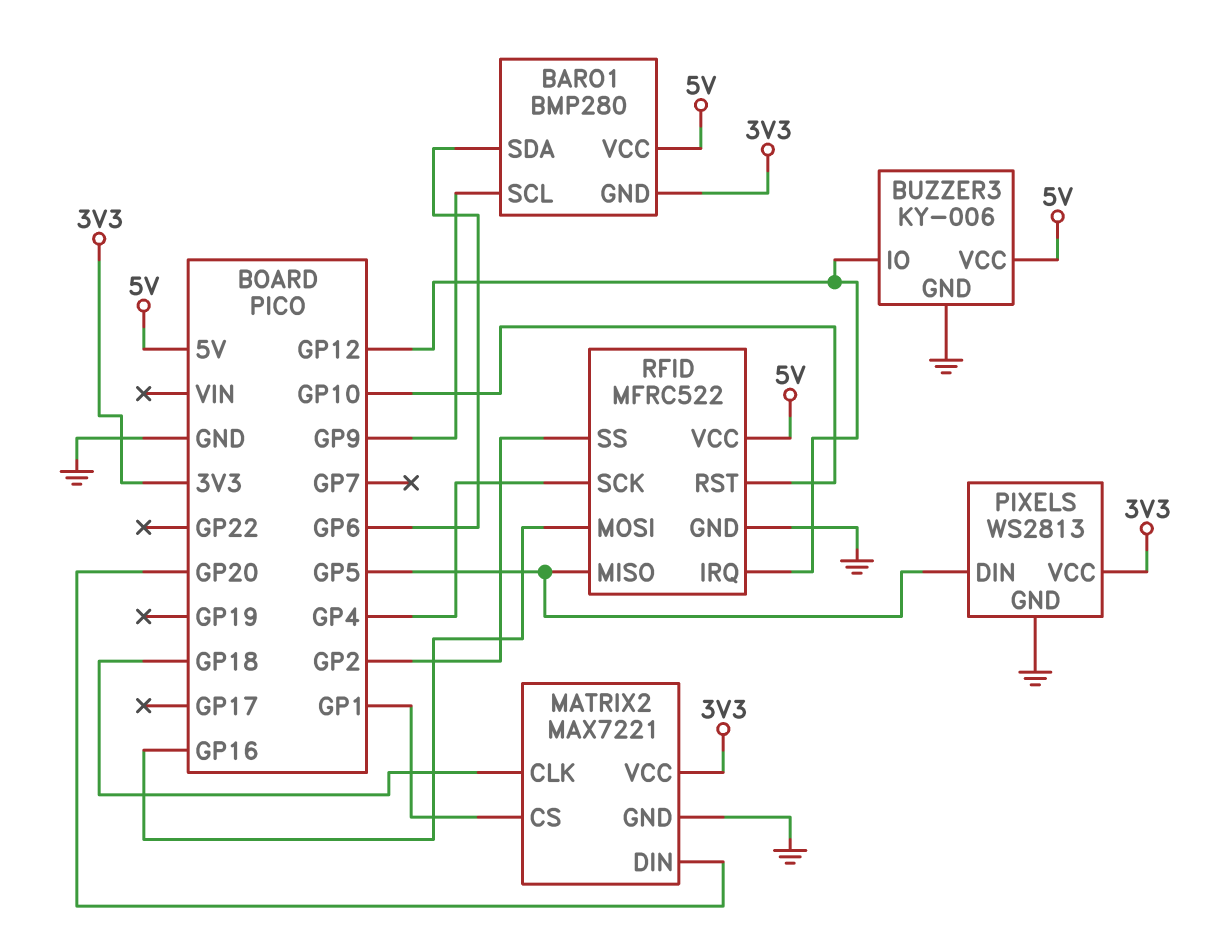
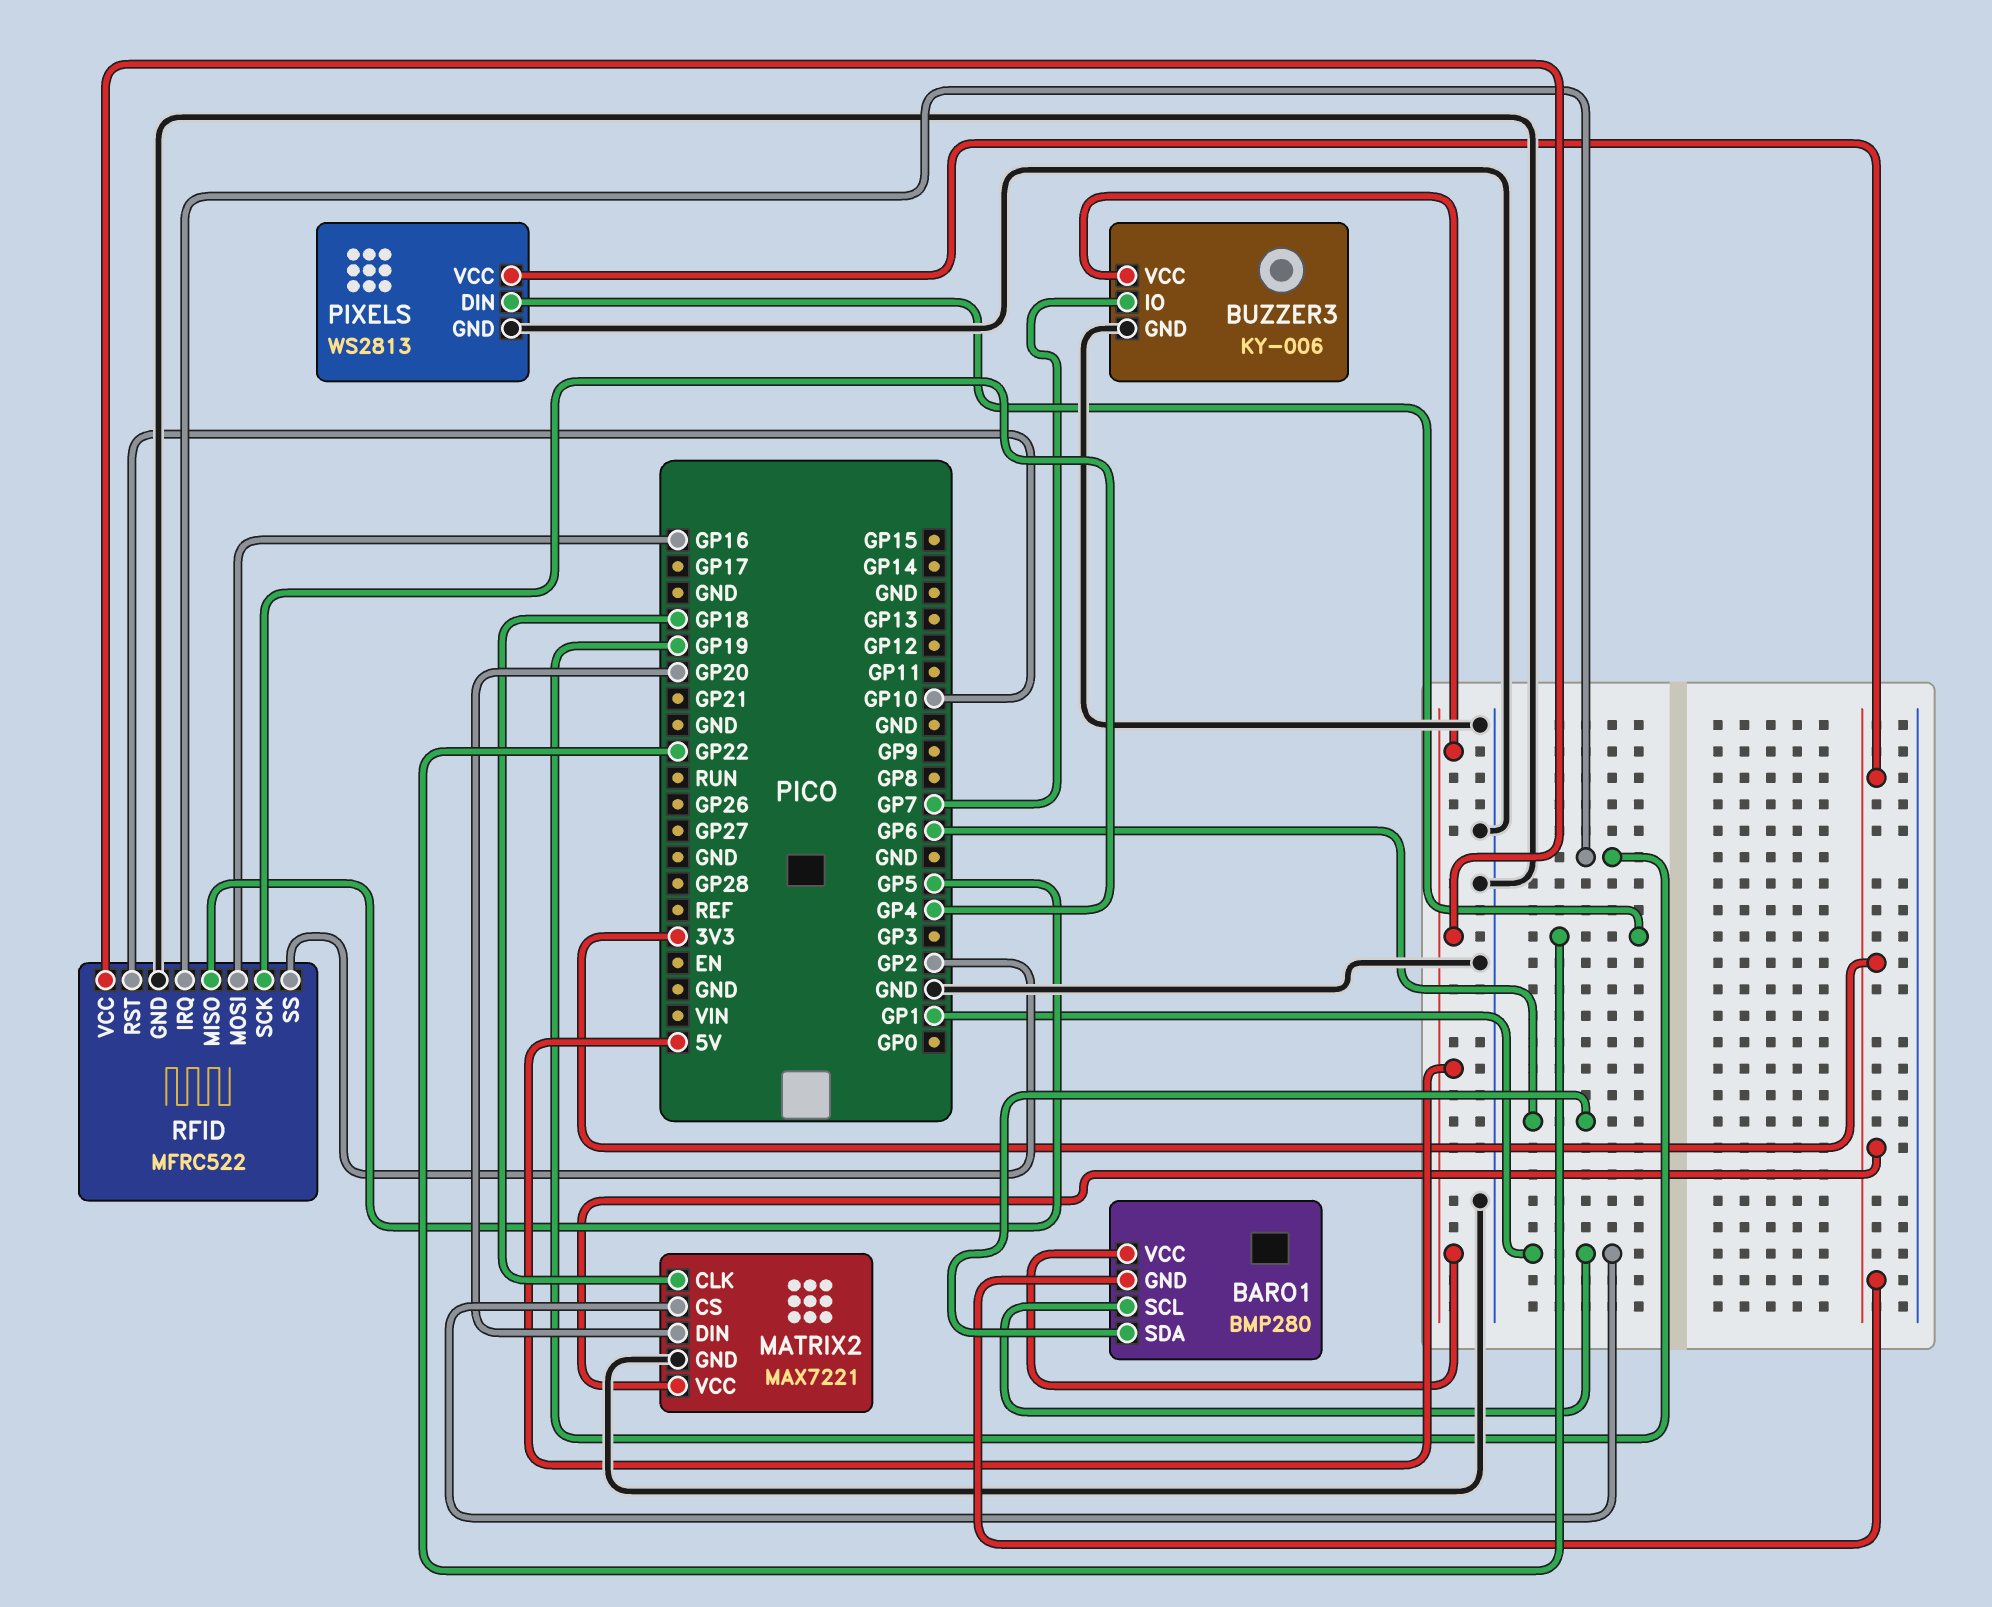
BARO1 pin SCL: GP9 -> GP1
BUZZER3 pin IO: GP12 -> GP7
PIXELS pin DIN: GP5 -> GP22
RFID pin IRQ: GP12 -> GP19

